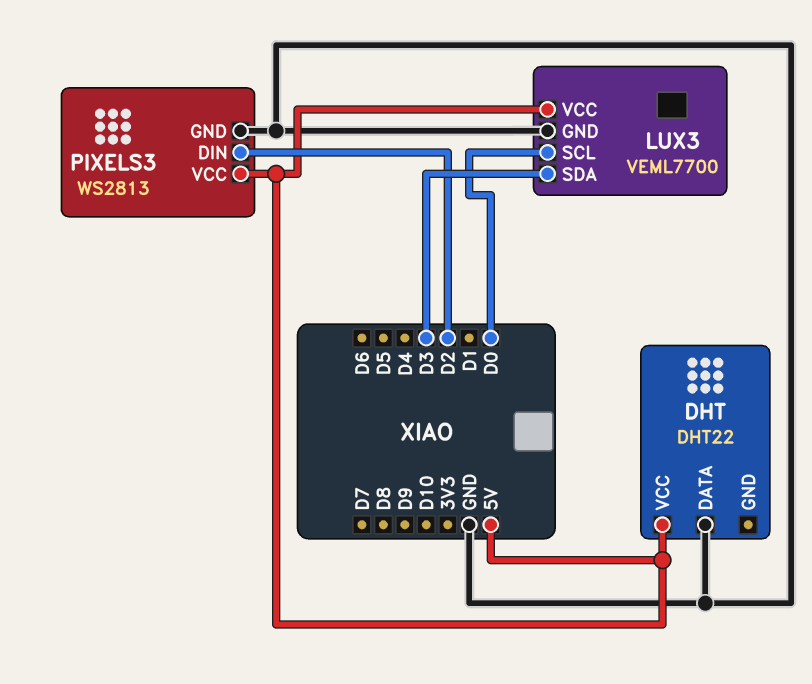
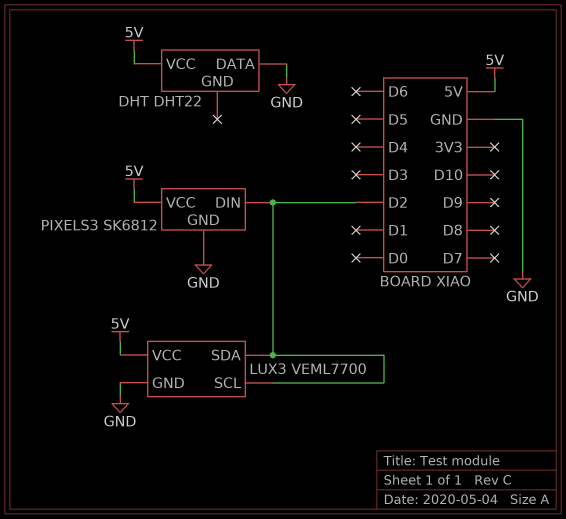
LUX3 pin SCL: D0 -> D2
LUX3 pin SDA: D3 -> D2
PIXELS3: WS2813 -> SK6812

